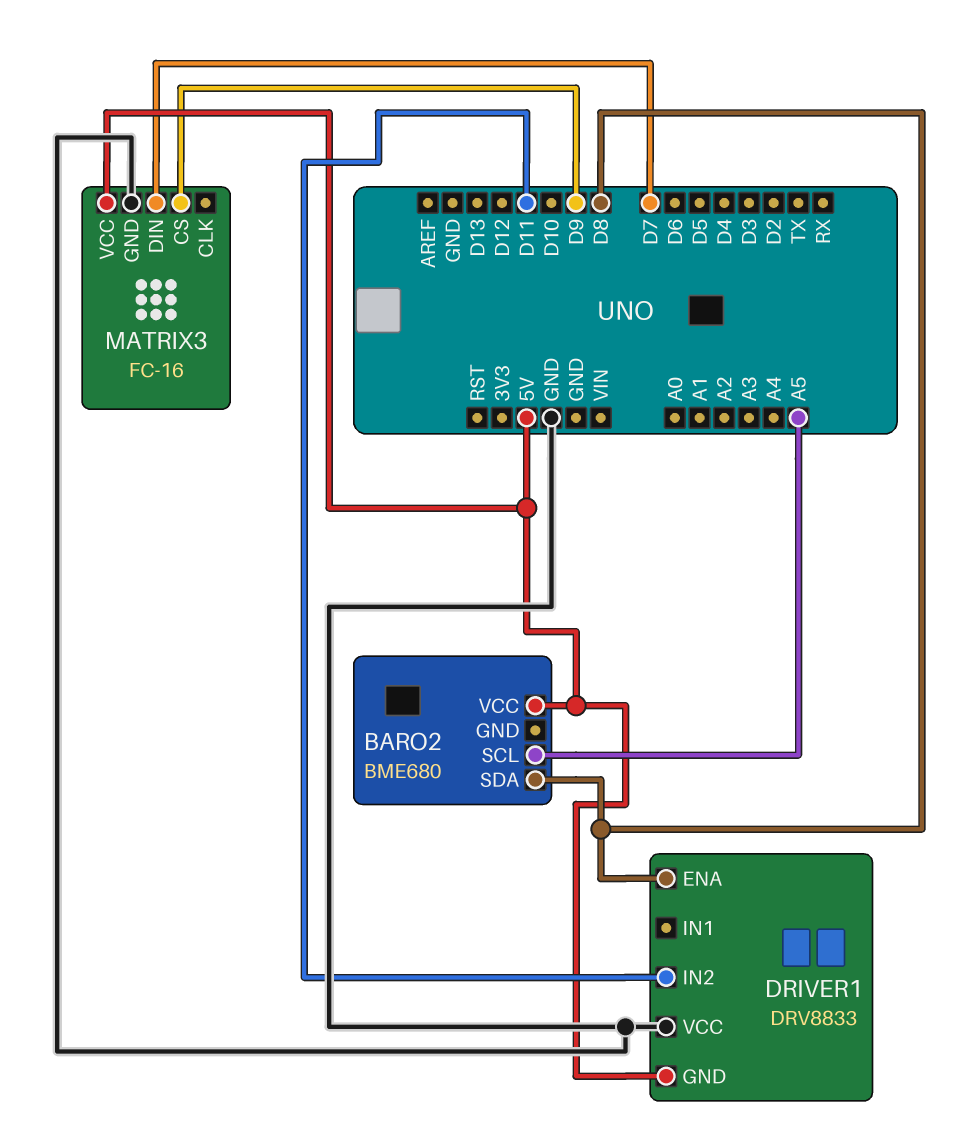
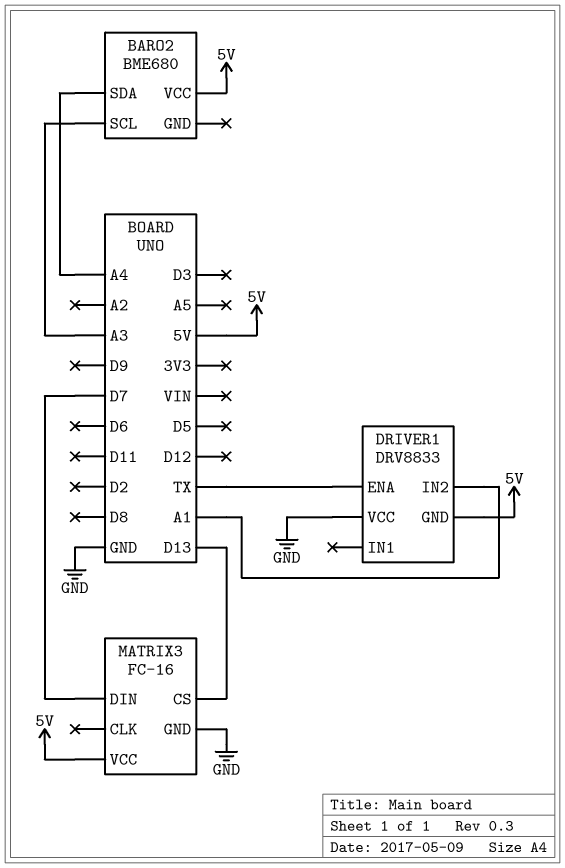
BARO2 pin SCL: A5 -> A3
BARO2 pin SDA: D8 -> A4
DRIVER1 pin ENA: D8 -> TX
DRIVER1 pin IN2: D11 -> A1
MATRIX3 pin CS: D9 -> D13

